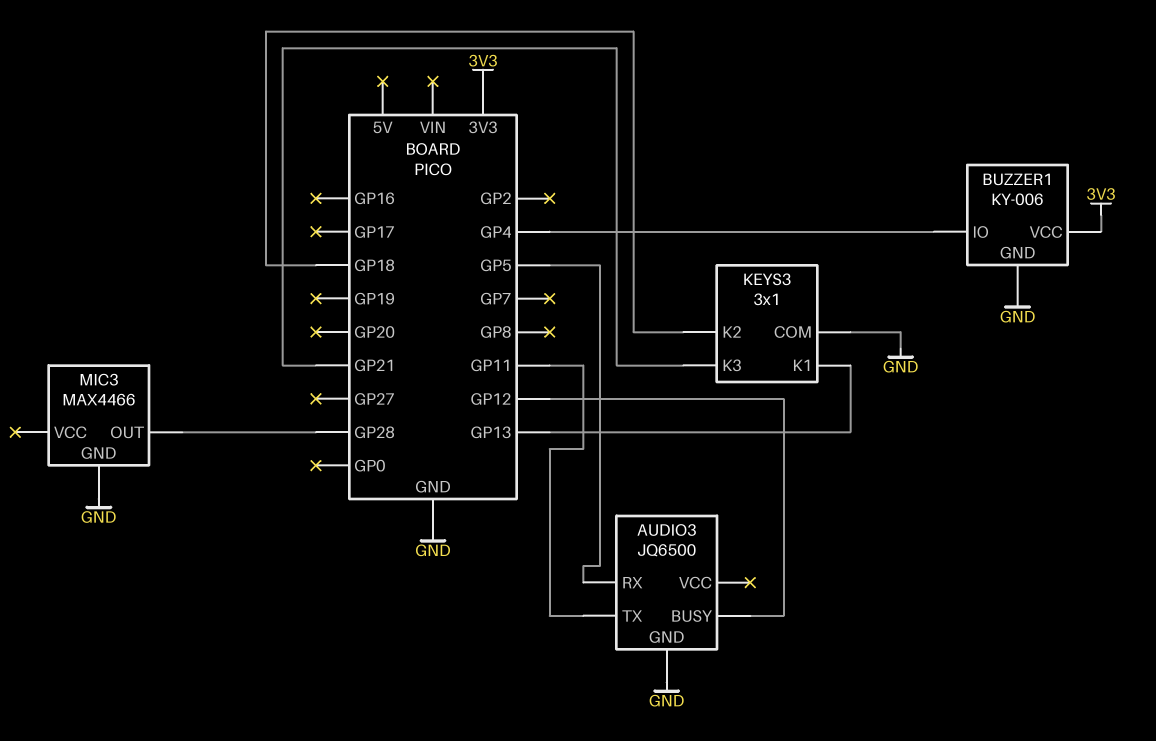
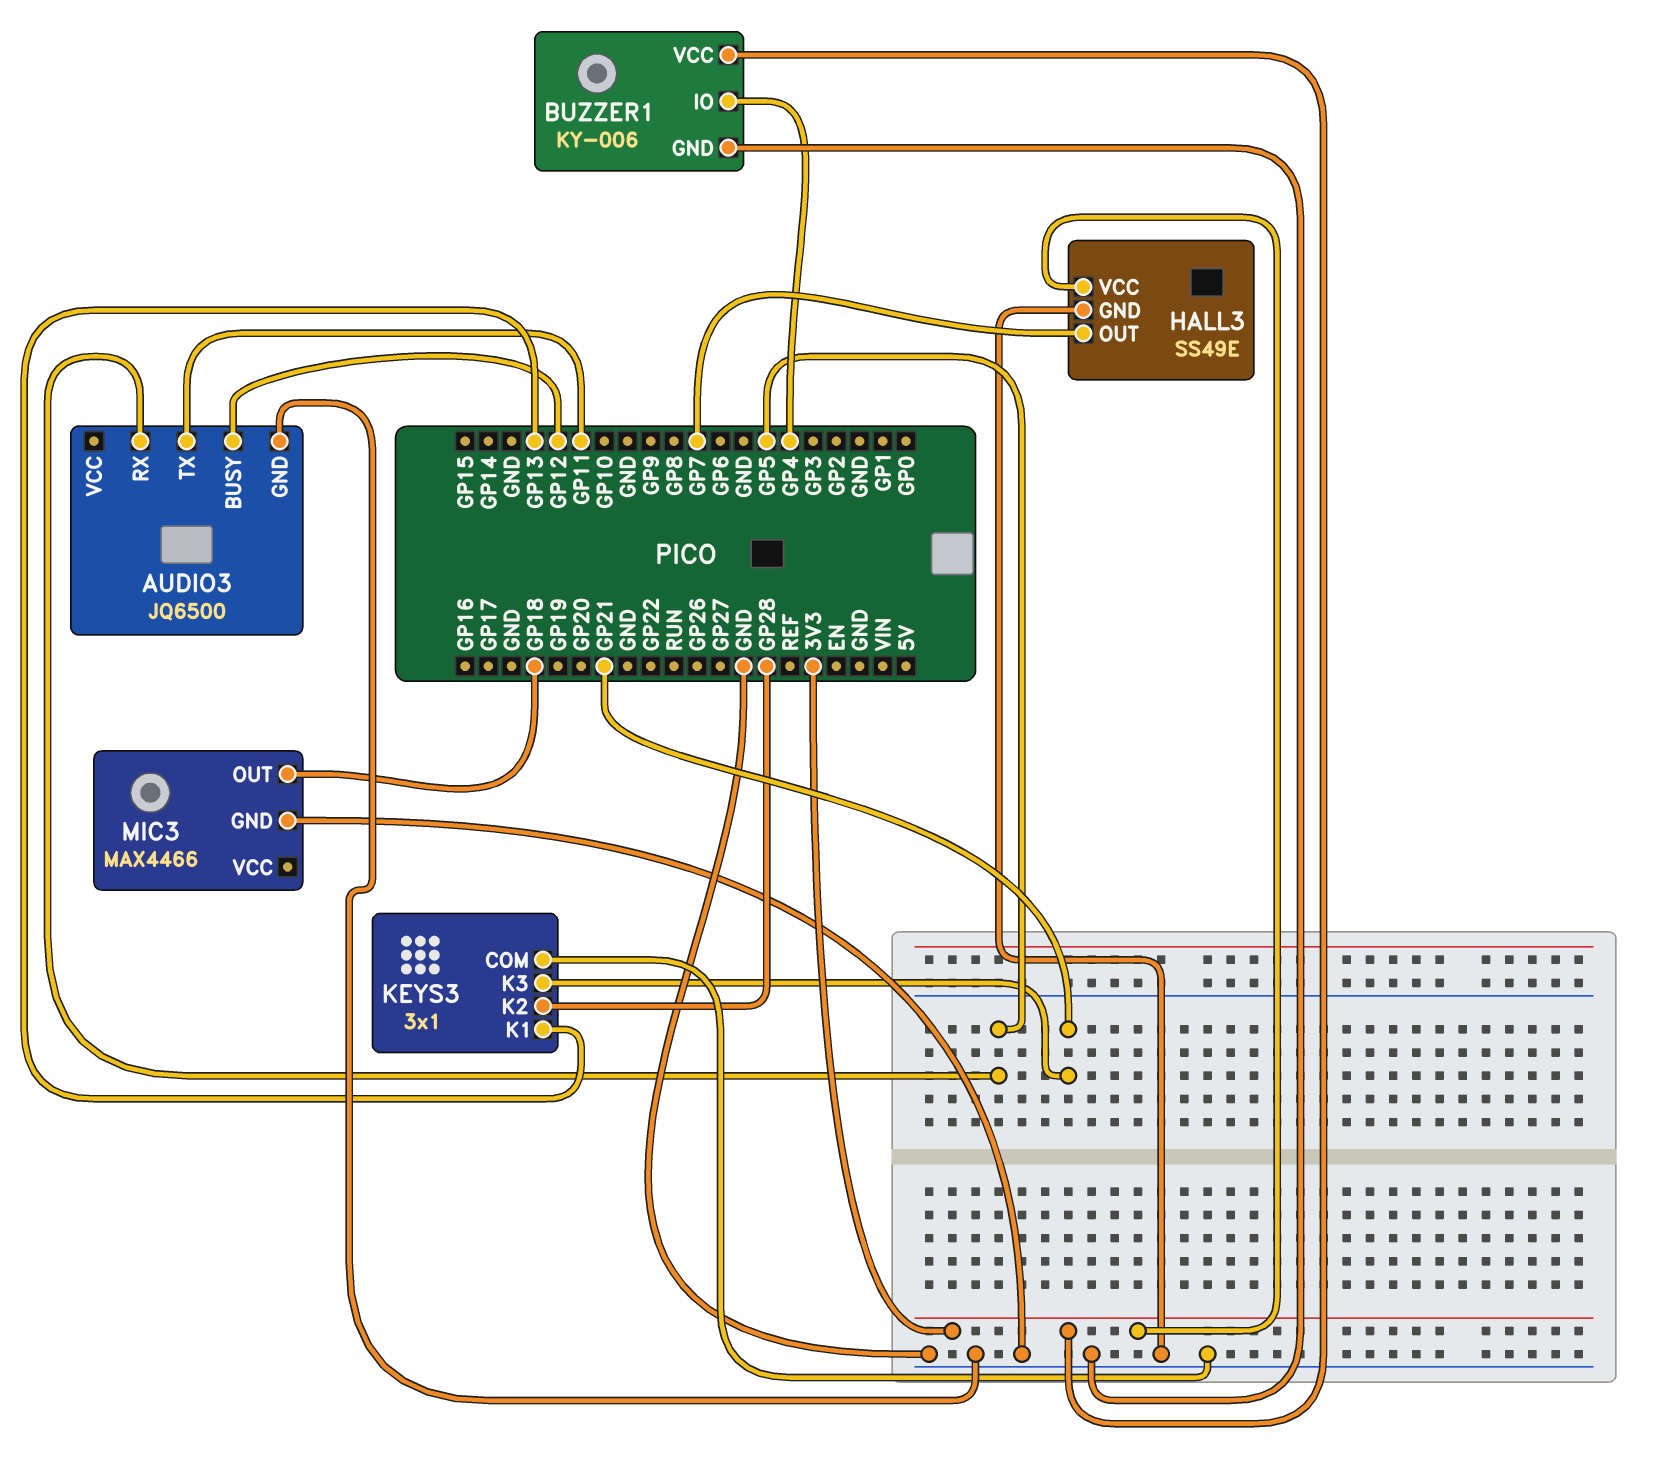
HALL3: none -> SS49E
HALL3 pin GND: none -> GND
HALL3 pin OUT: none -> GP7
HALL3 pin VCC: none -> 3V3
KEYS3 pin K2: GP18 -> GP28
MIC3 pin OUT: GP28 -> GP18

